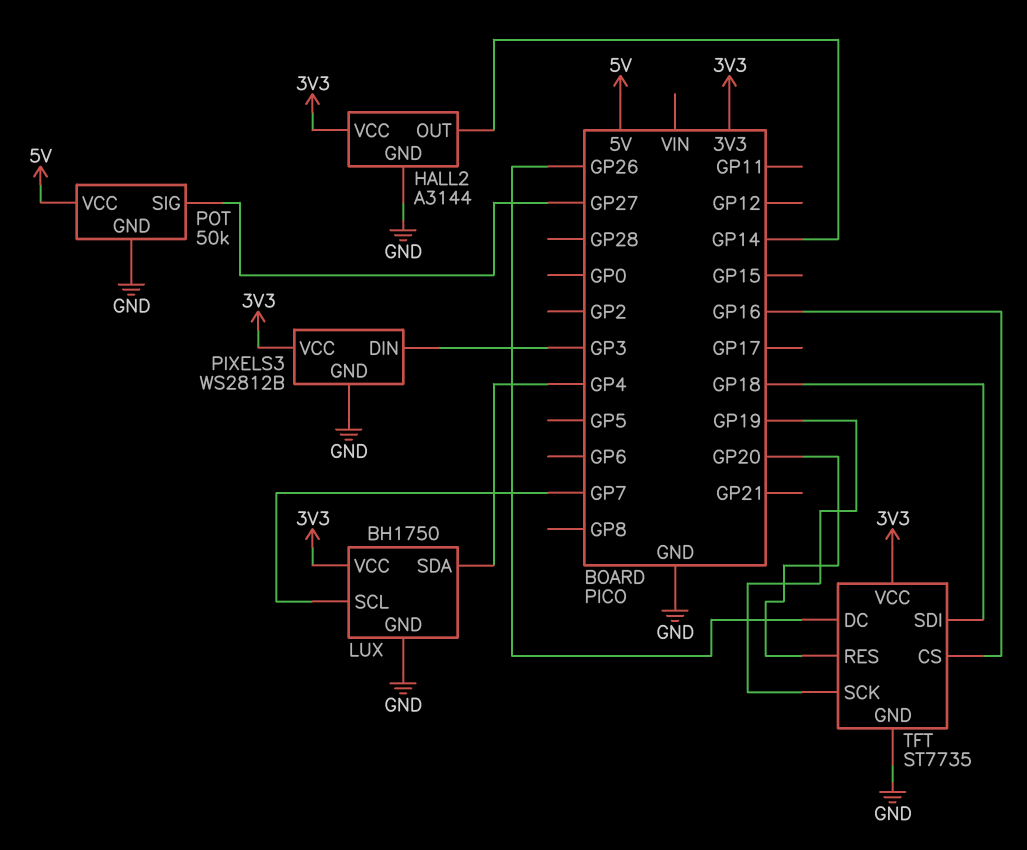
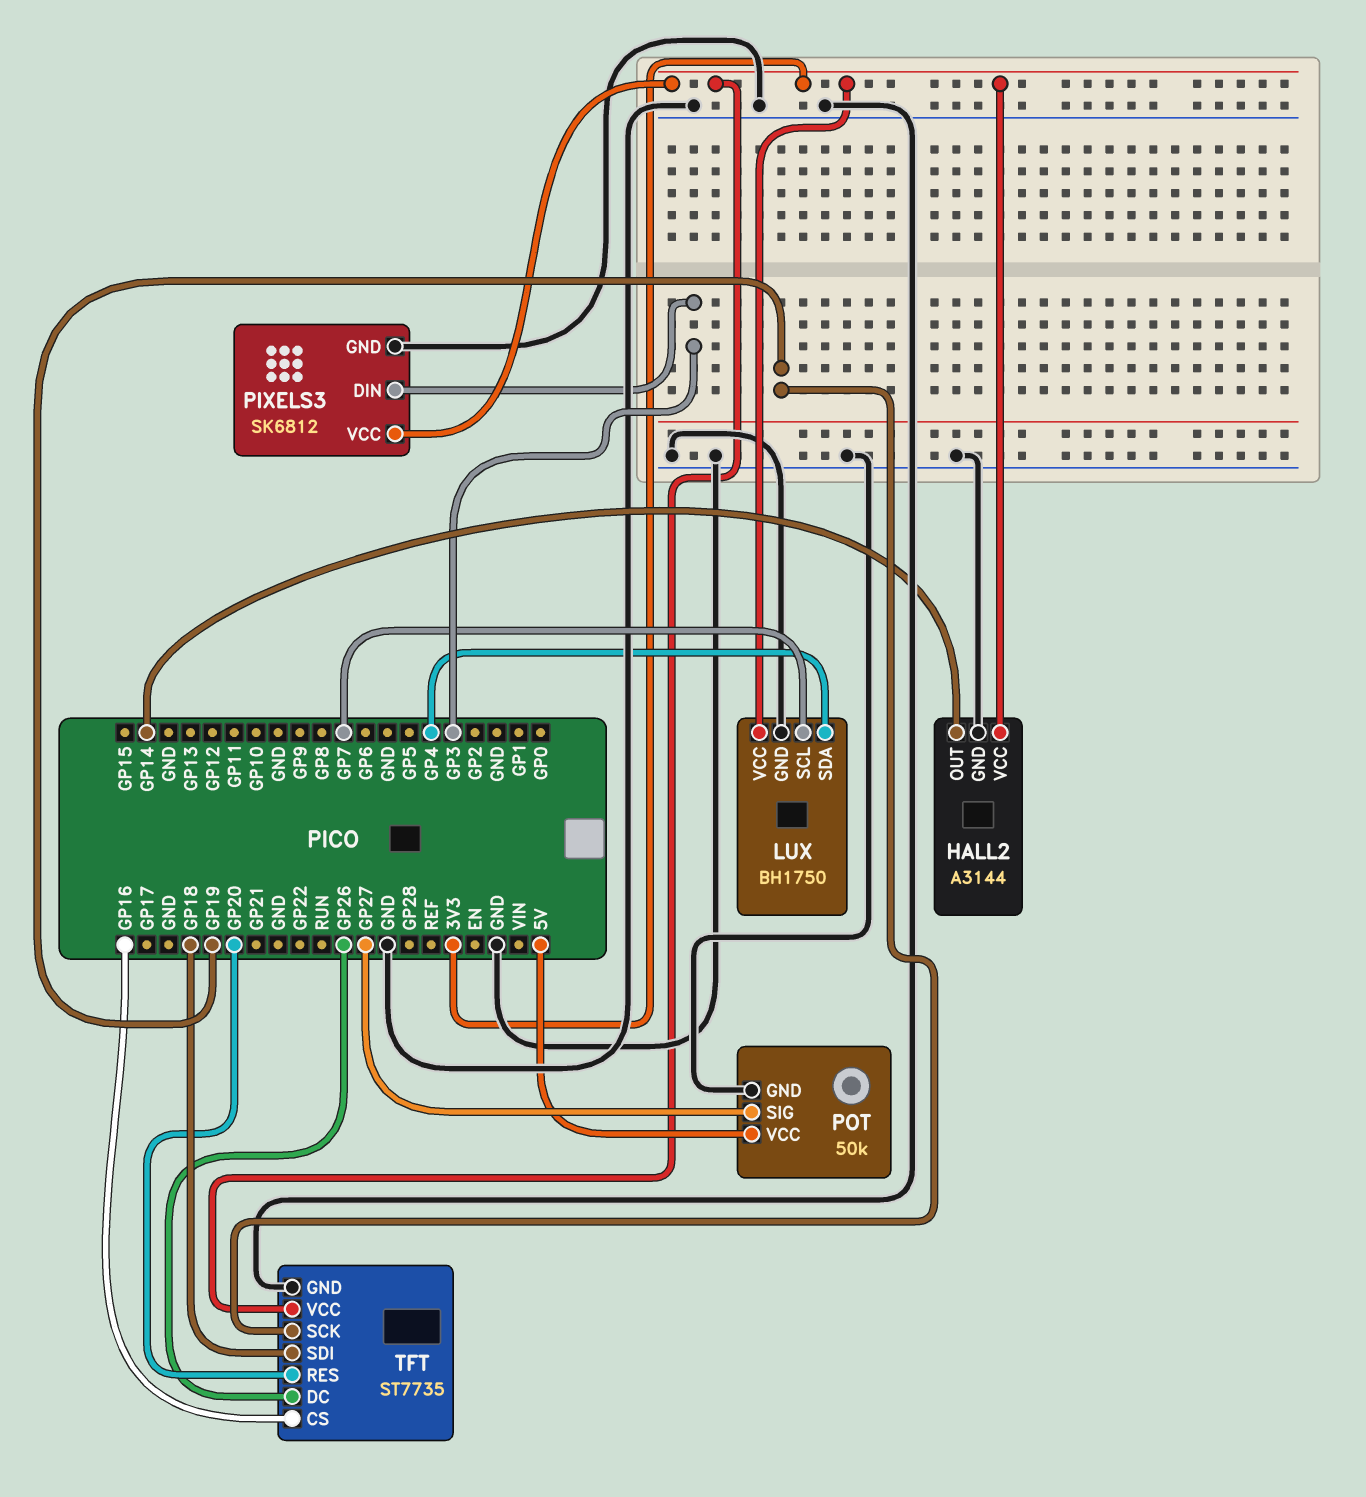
PIXELS3: WS2812B -> SK6812

